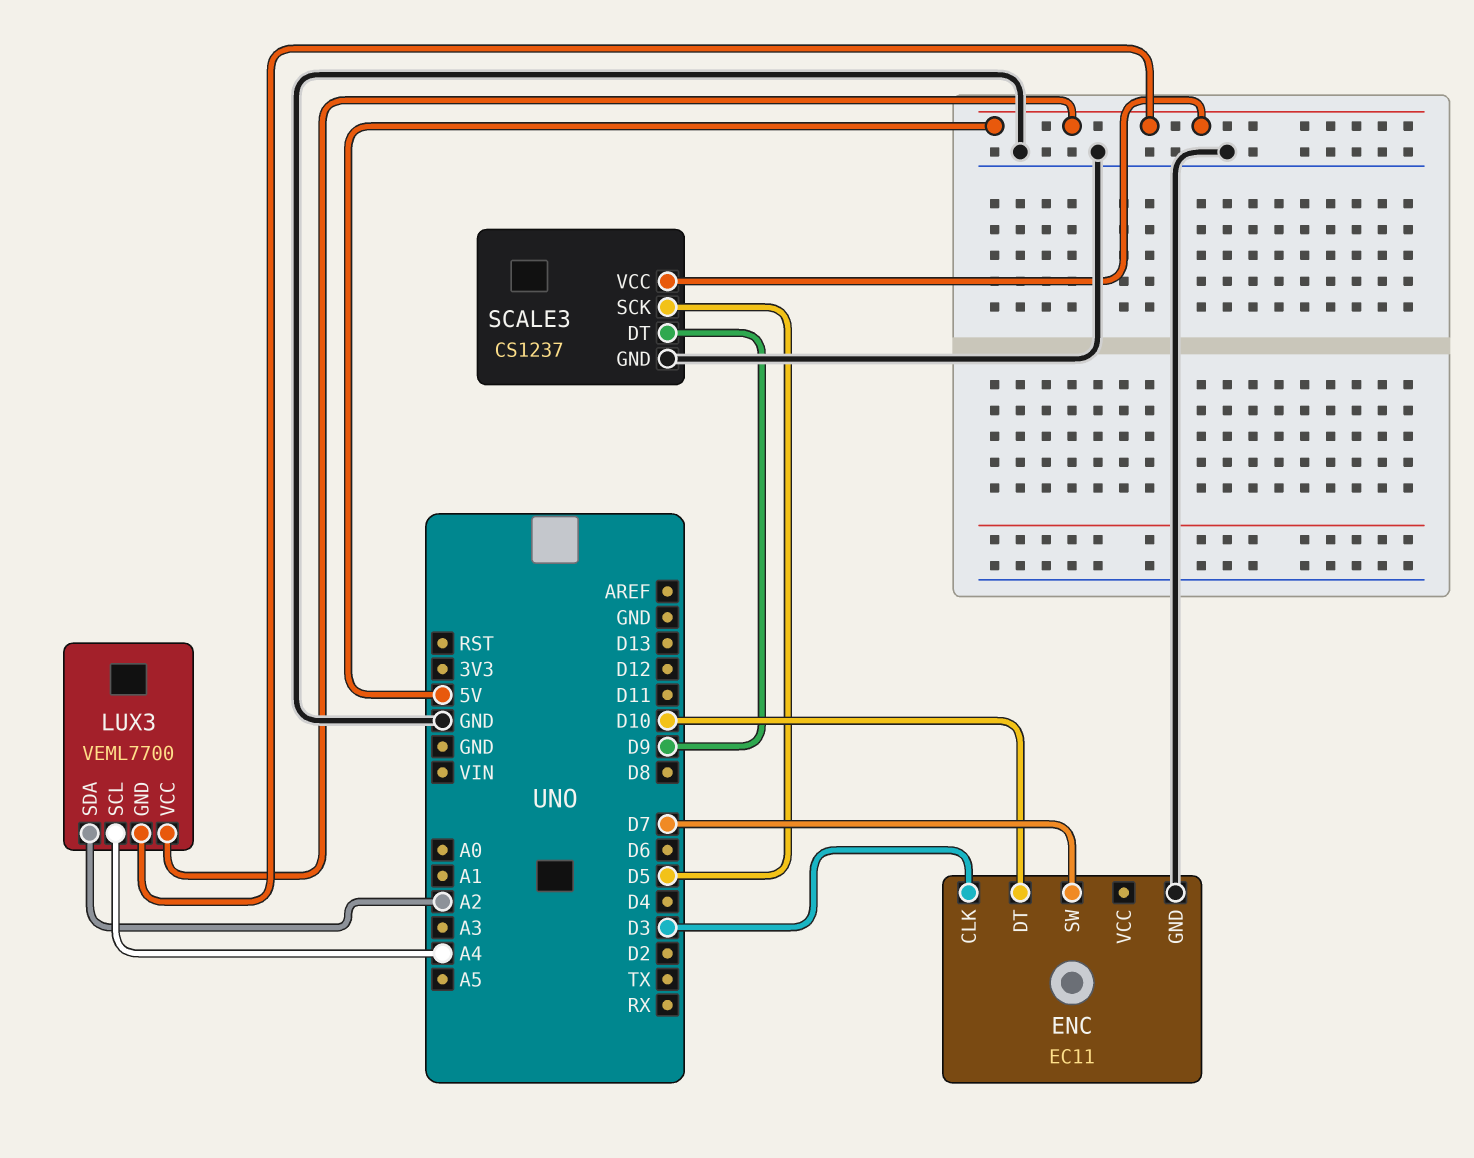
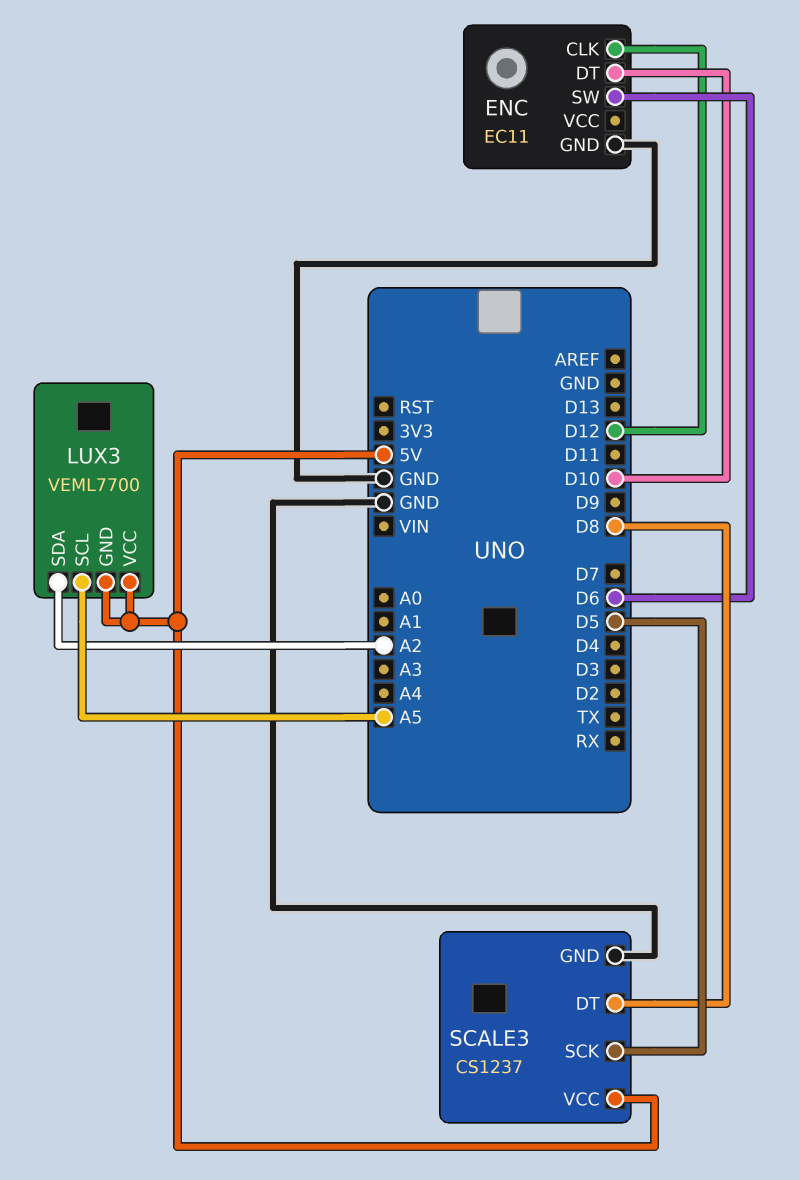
ENC pin CLK: D3 -> D12
ENC pin SW: D7 -> D6
LUX3 pin SCL: A4 -> A5
SCALE3 pin DT: D9 -> D8

